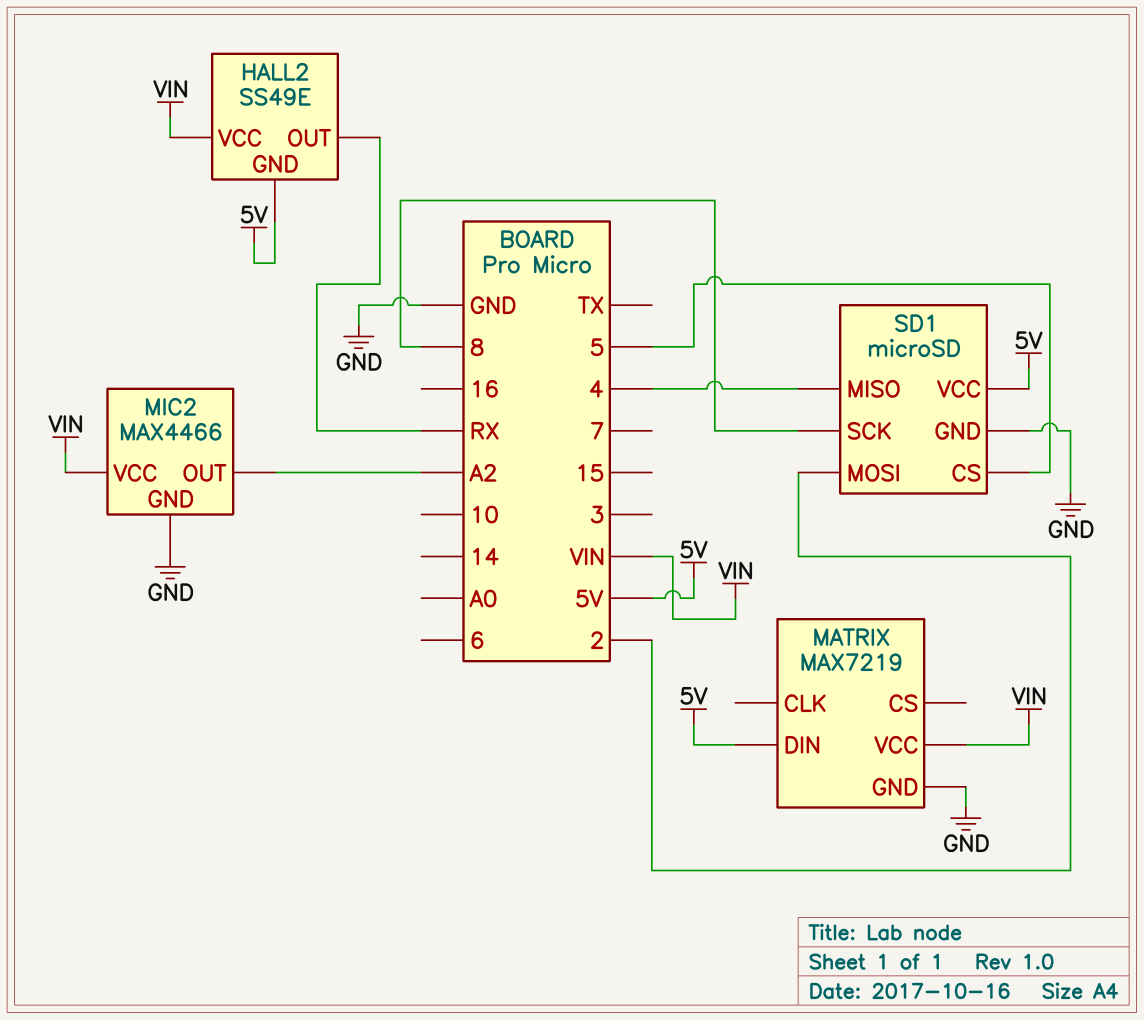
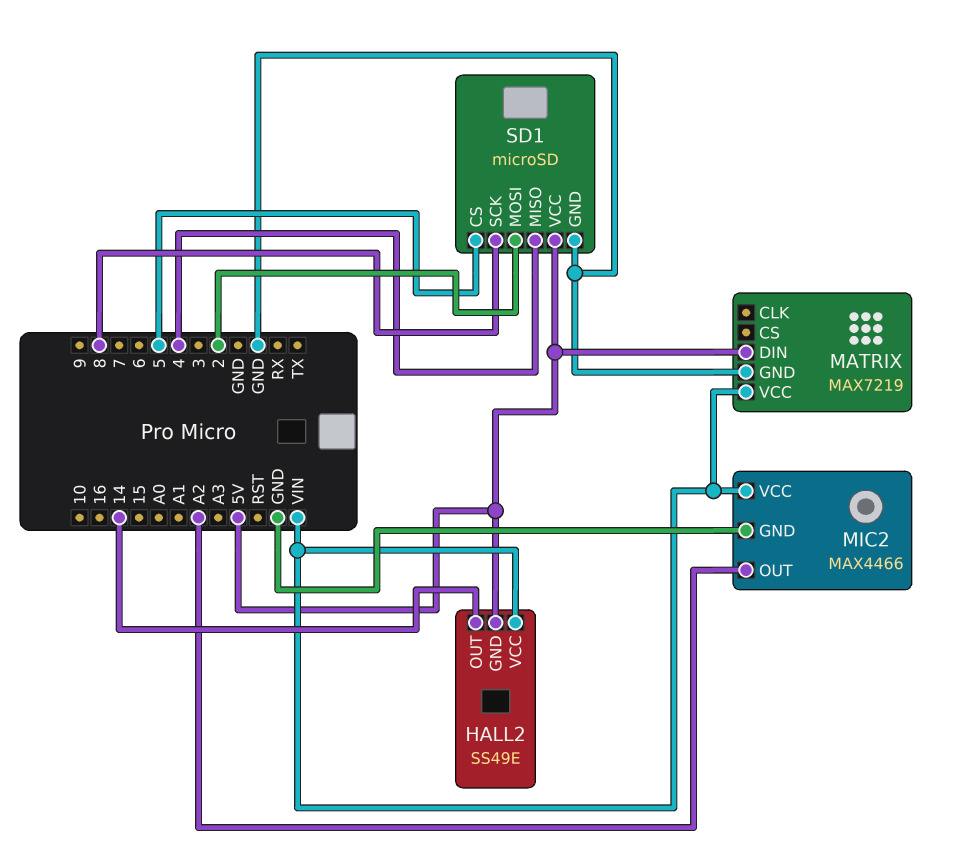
HALL2 pin OUT: RX -> 14

